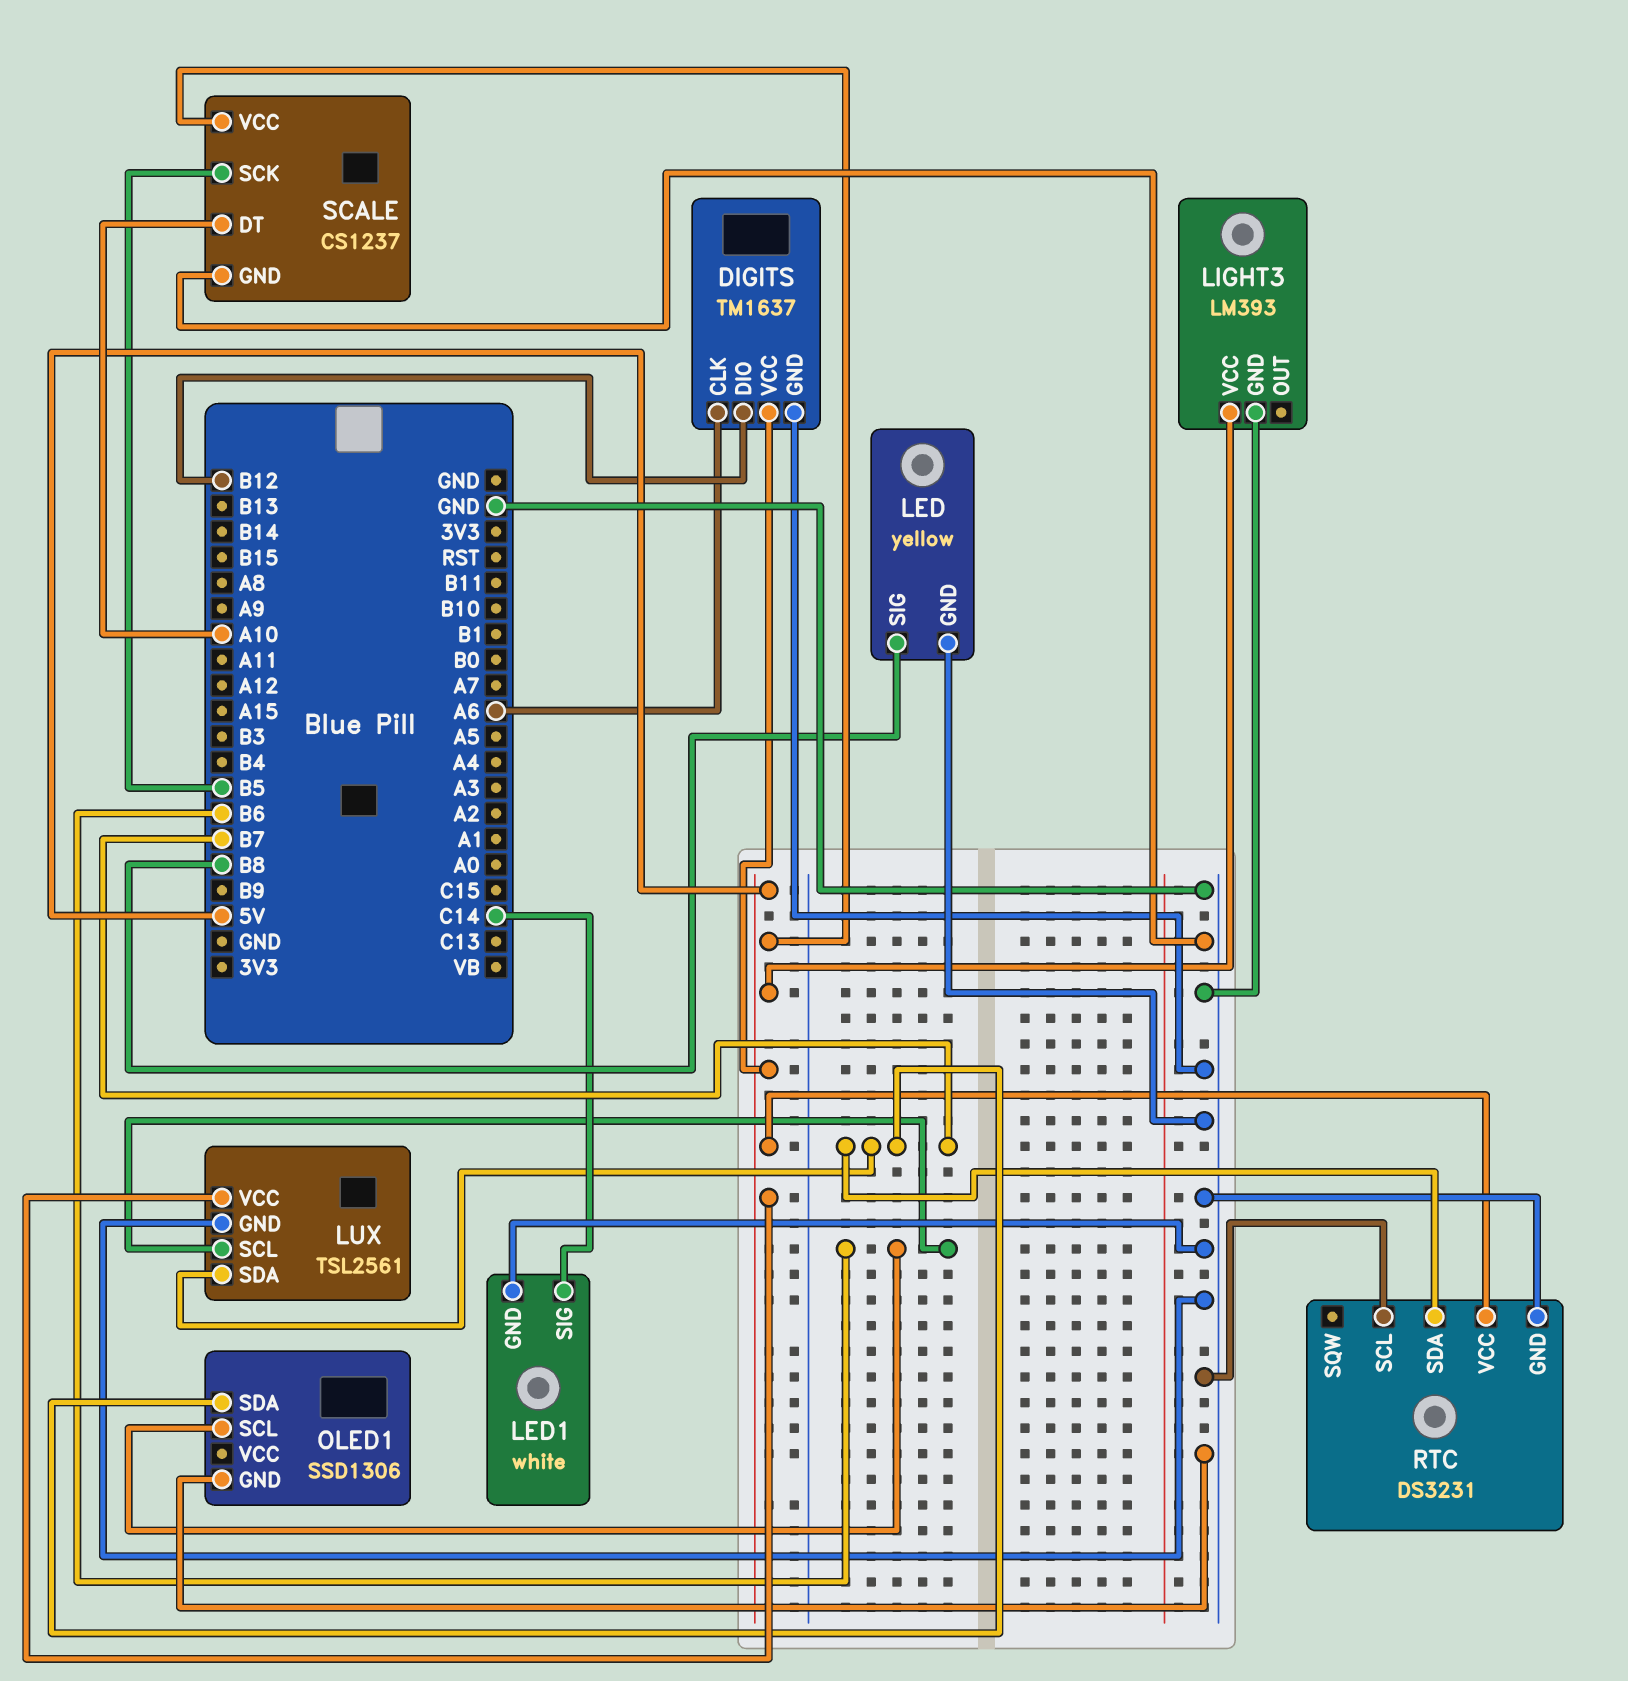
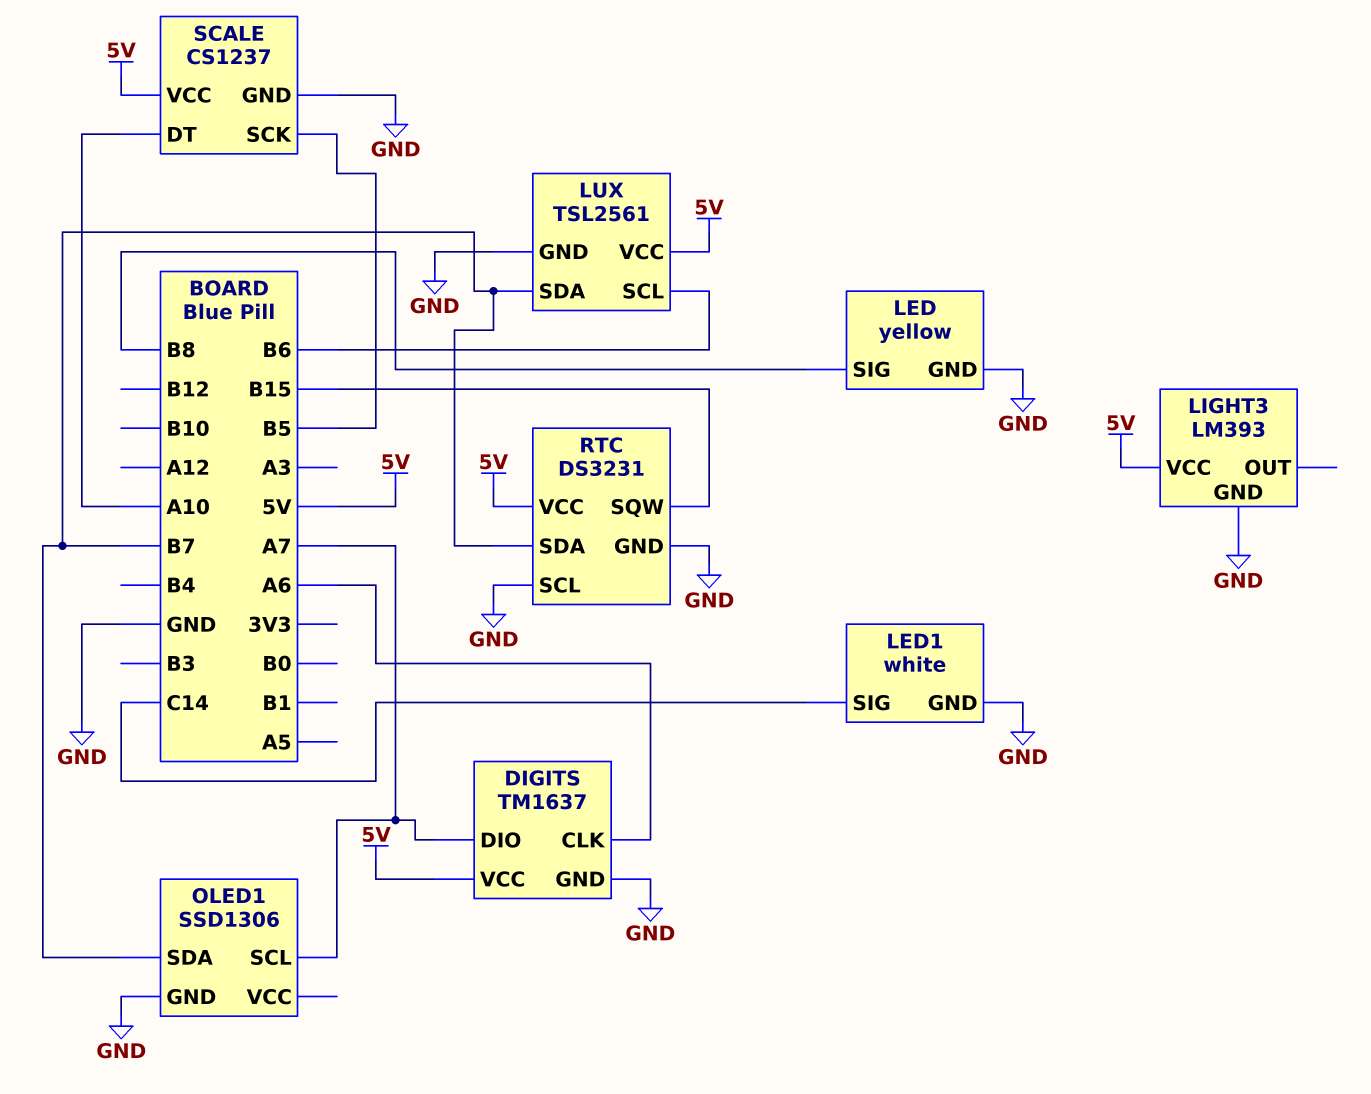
DIGITS pin DIO: B12 -> A7
OLED1 pin SCL: B6 -> A7
RTC pin SQW: none -> B15

